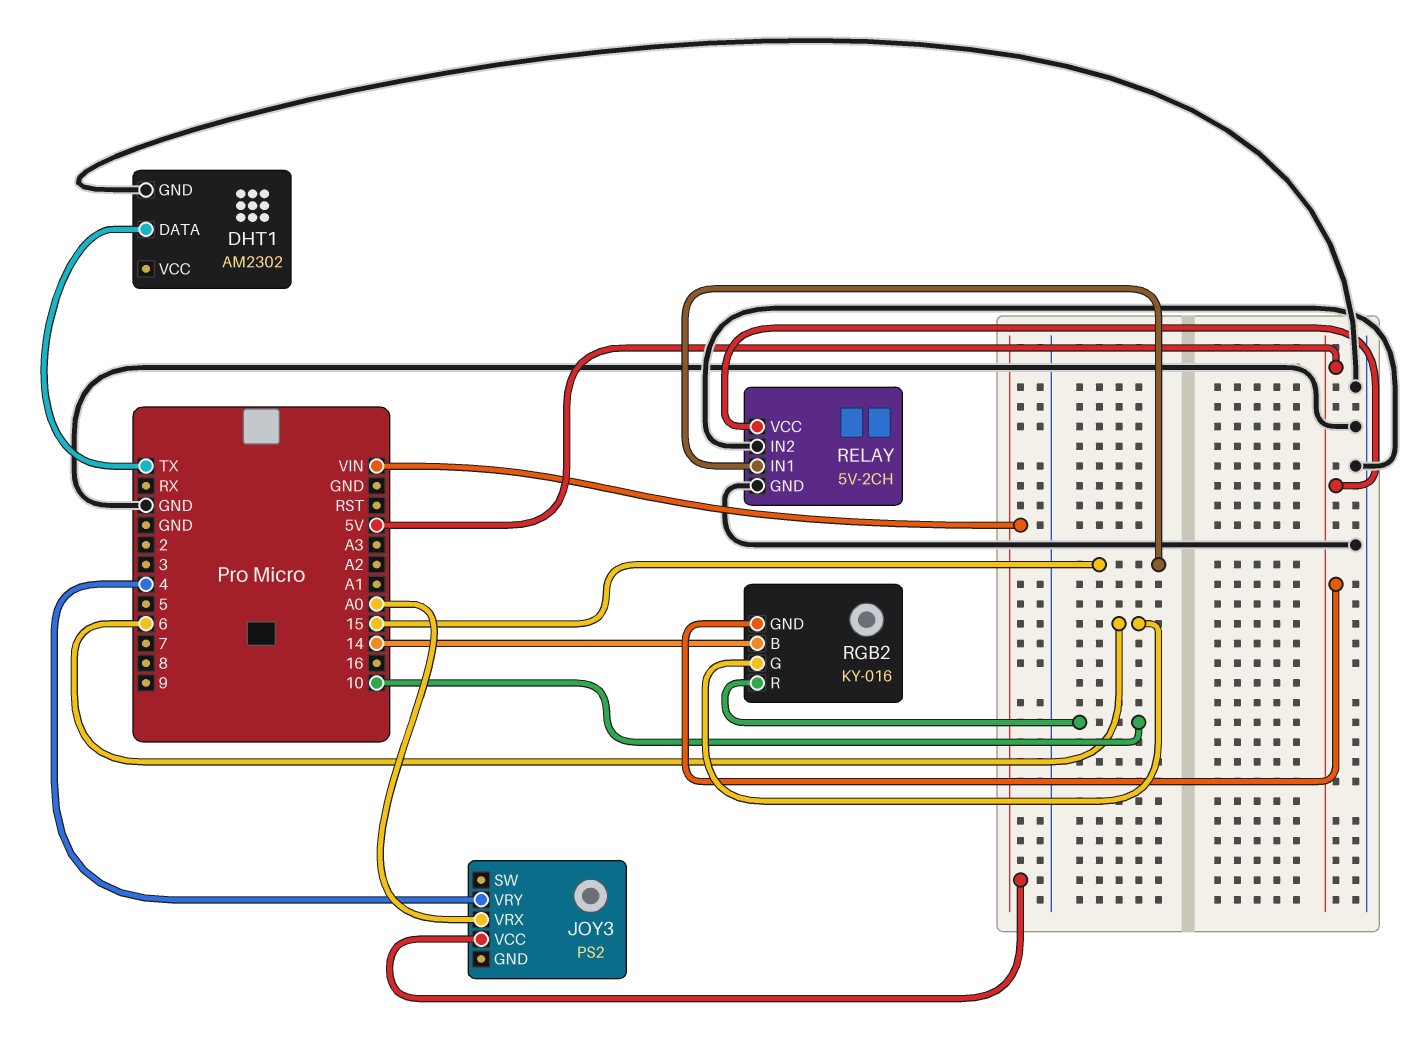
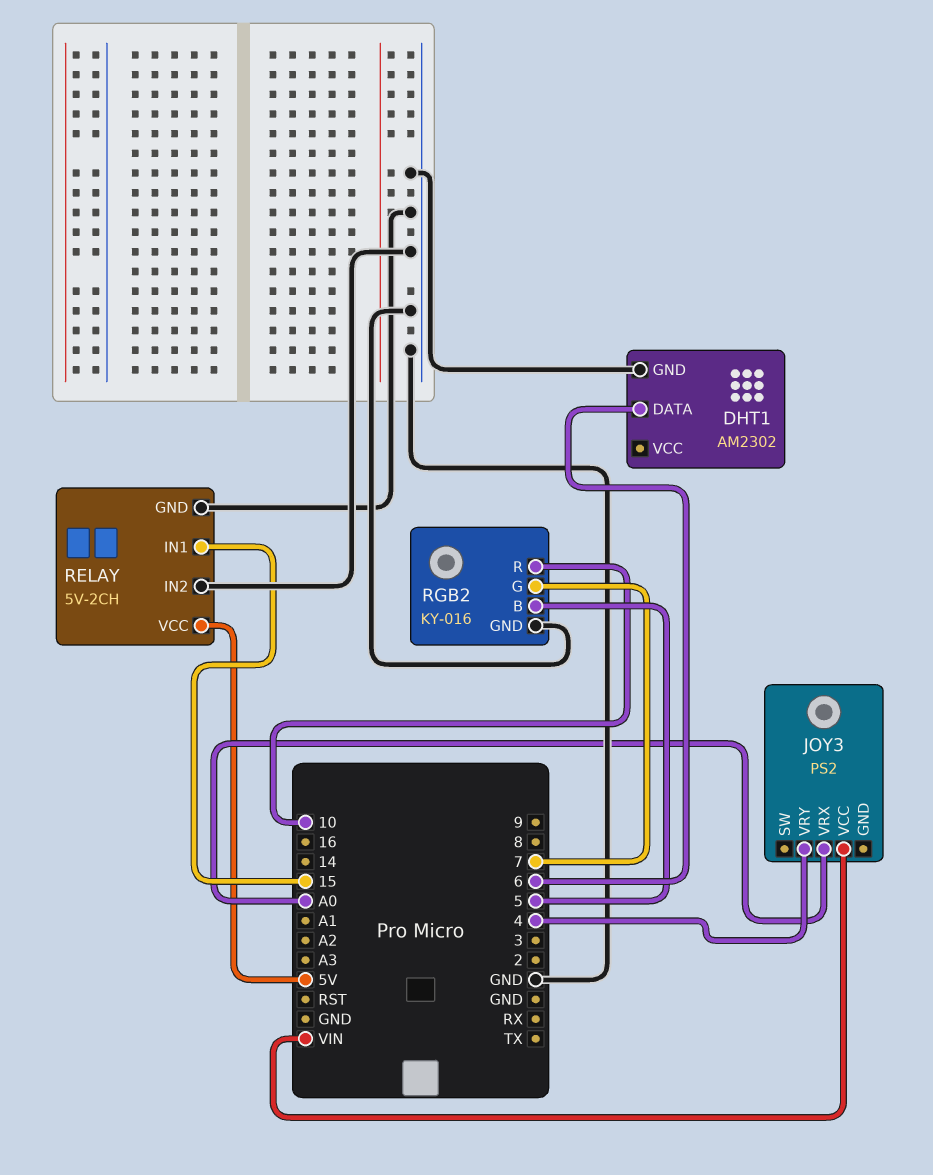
DHT1 pin DATA: TX -> 6
RGB2 pin B: 14 -> 5
RGB2 pin G: 6 -> 7
RGB2 pin GND: 5V -> GND

